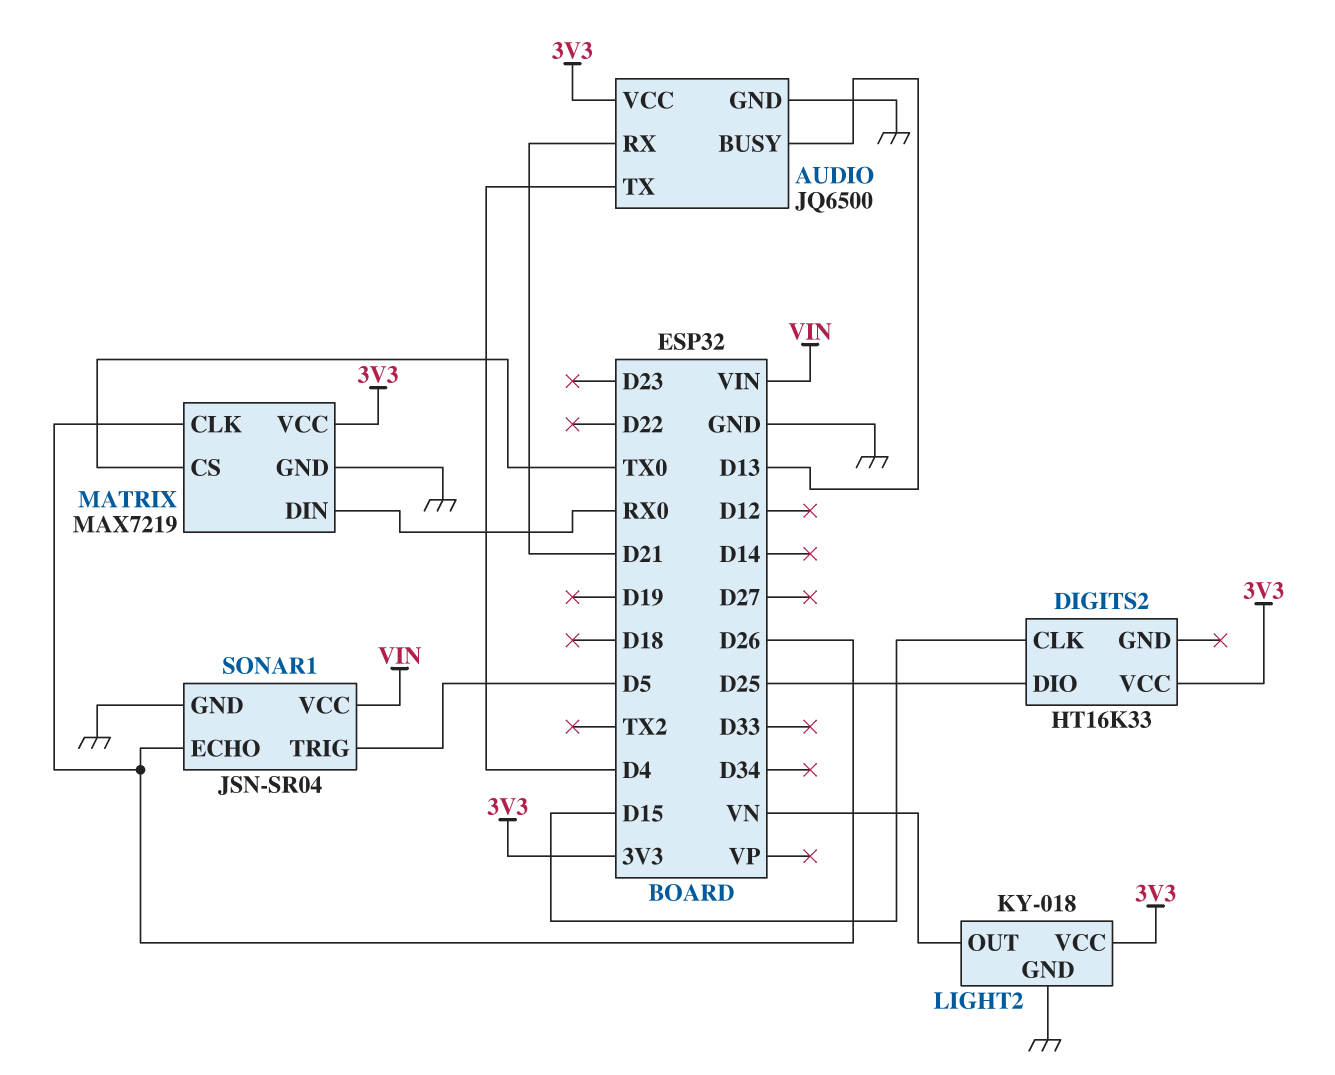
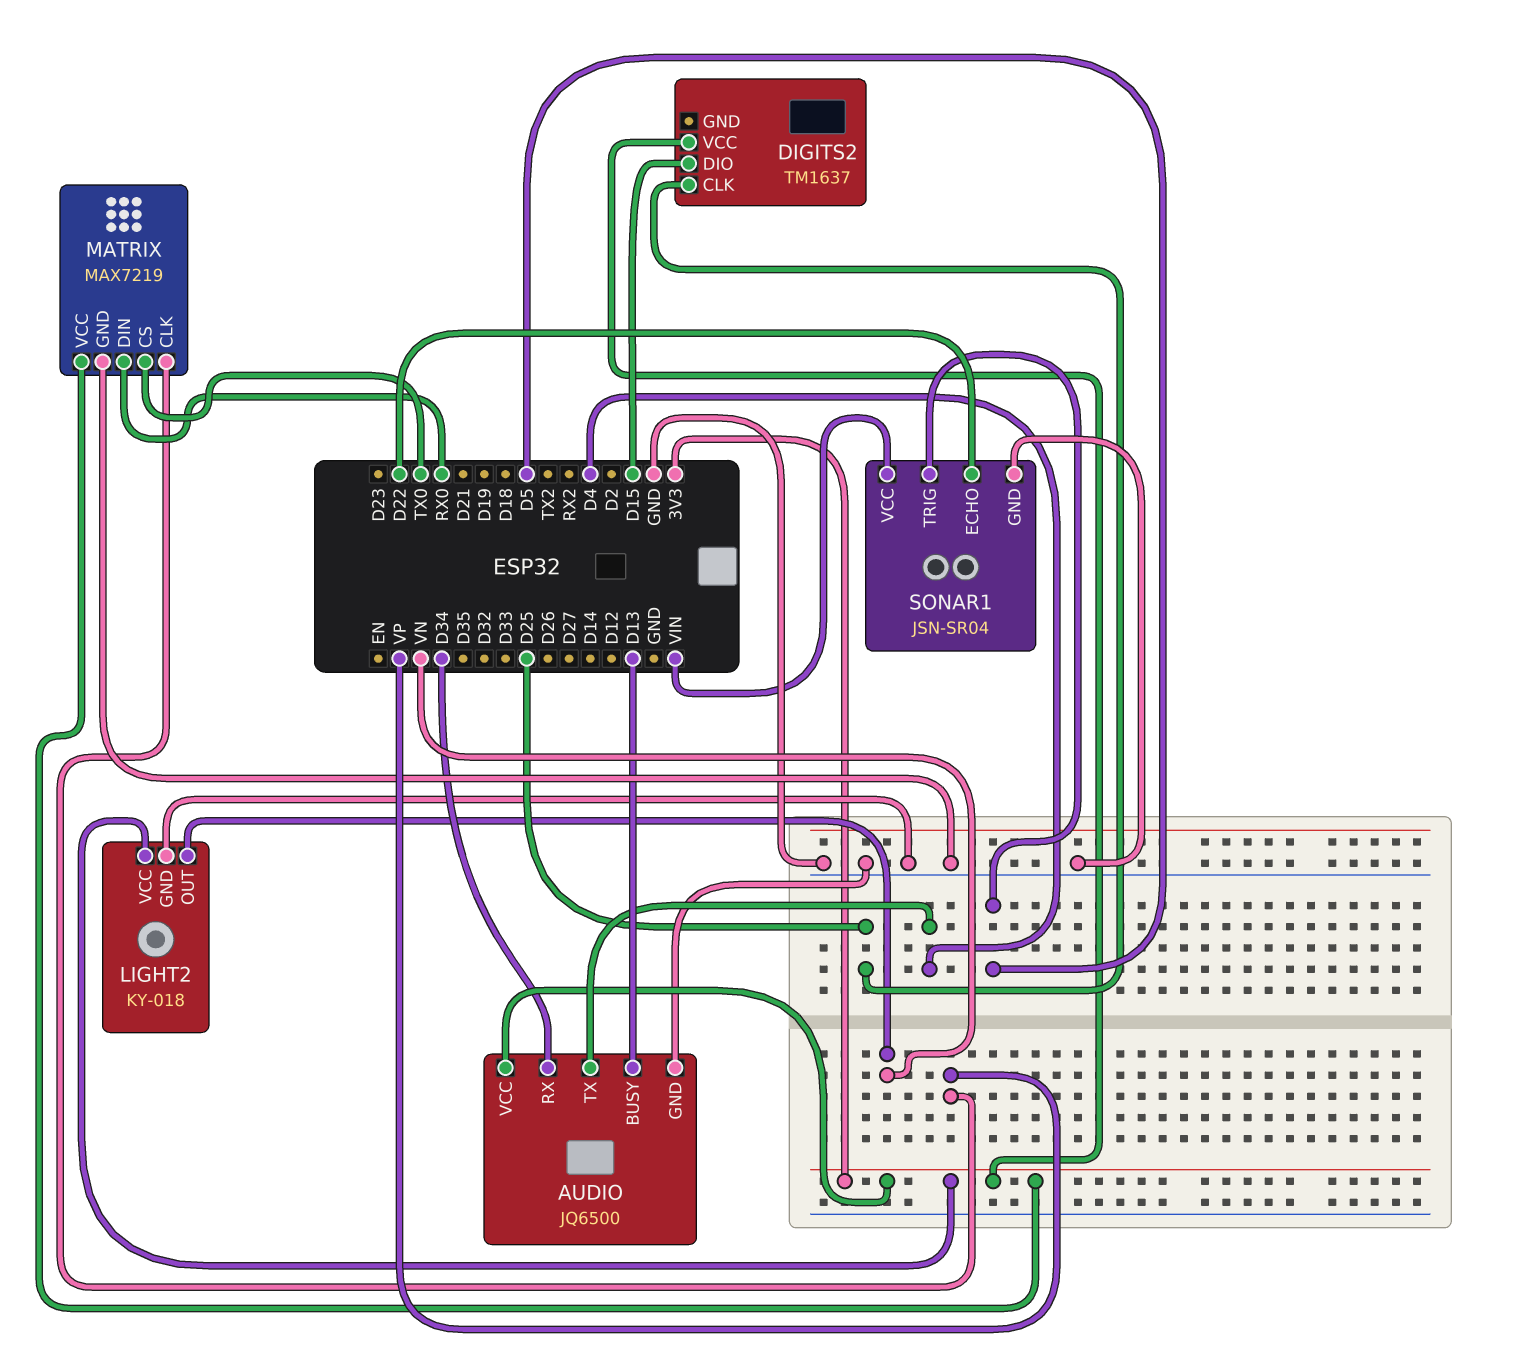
AUDIO pin RX: D21 -> D34
DIGITS2: HT16K33 -> TM1637
DIGITS2 pin CLK: D15 -> D25
DIGITS2 pin DIO: D25 -> D15
MATRIX pin CLK: D26 -> VP
SONAR1 pin ECHO: D26 -> D22

